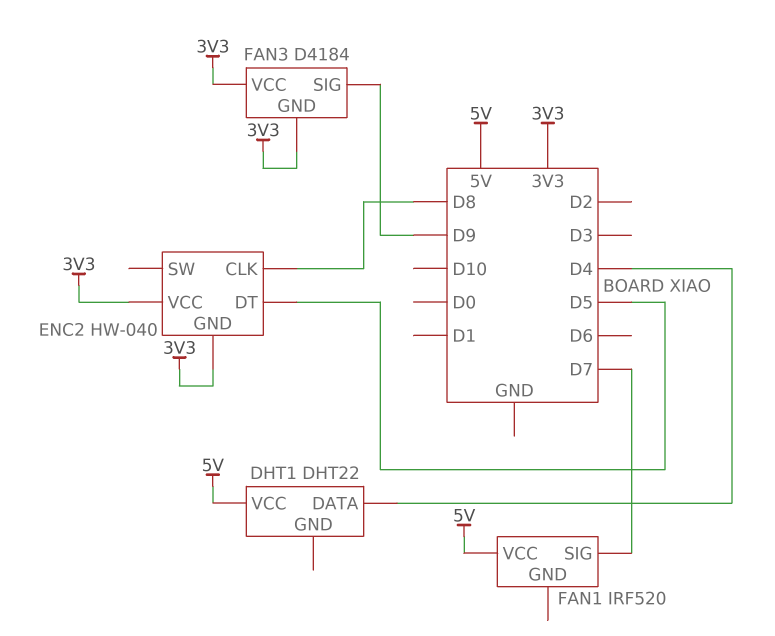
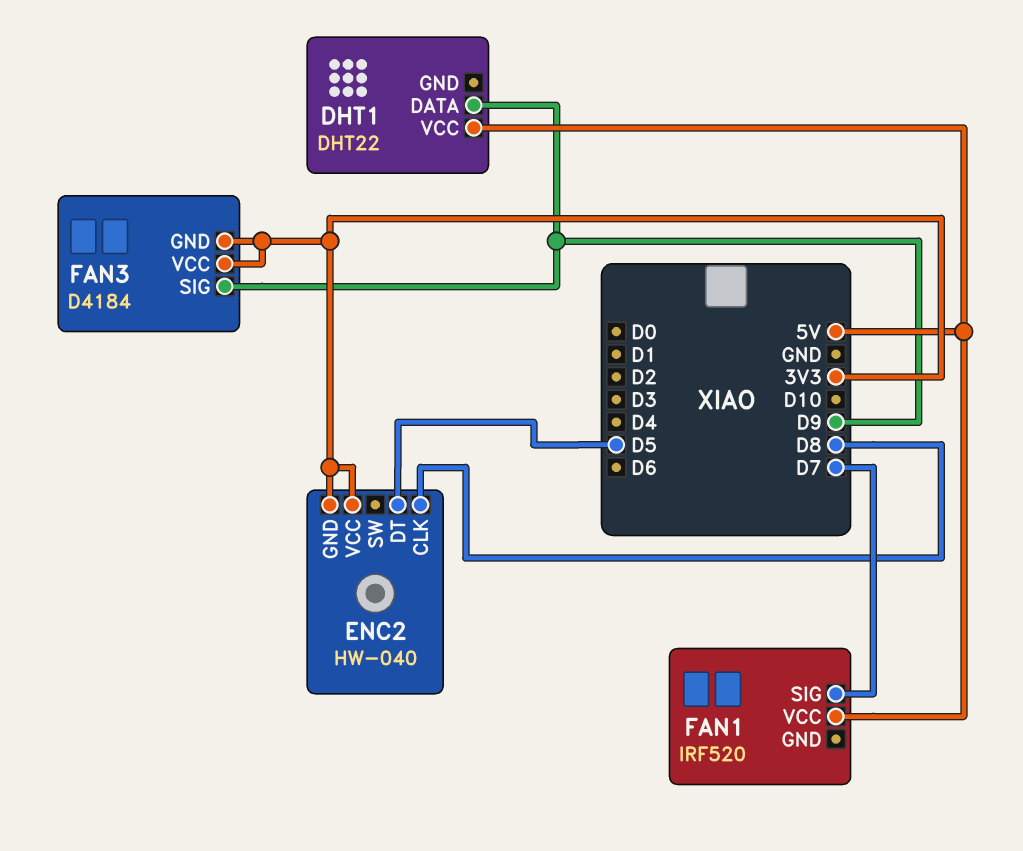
DHT1 pin DATA: D4 -> D9

